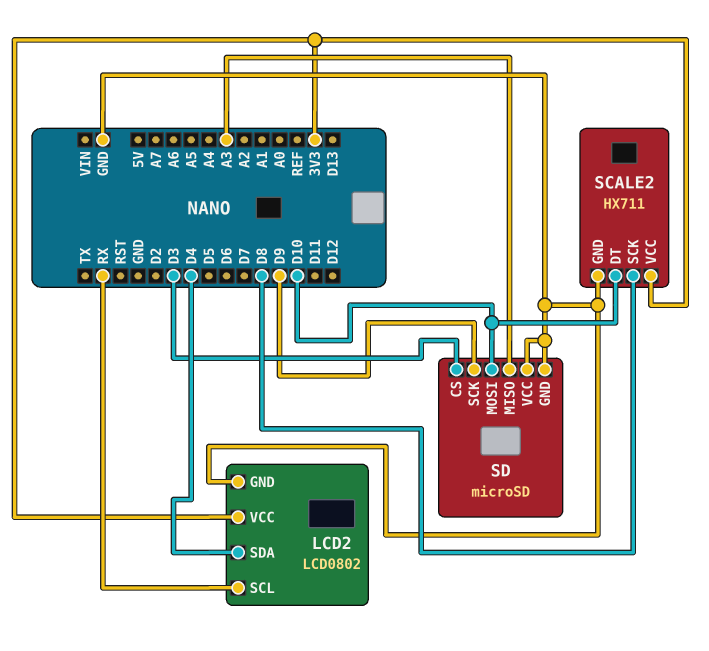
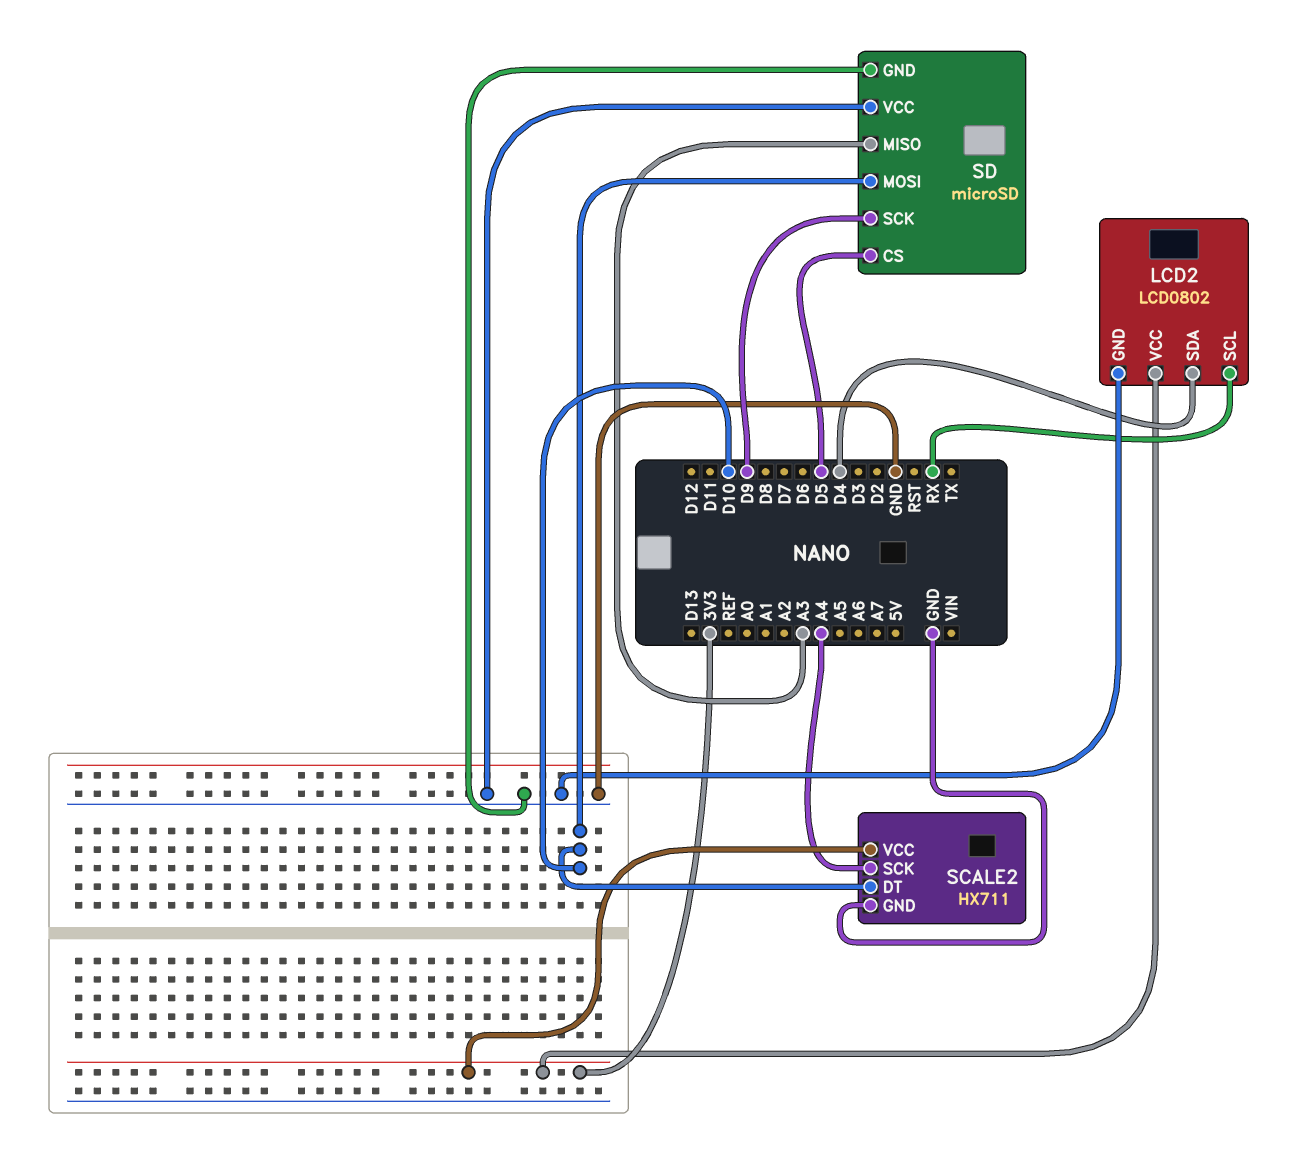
SCALE2 pin SCK: D8 -> A4
SD pin CS: D3 -> D5

